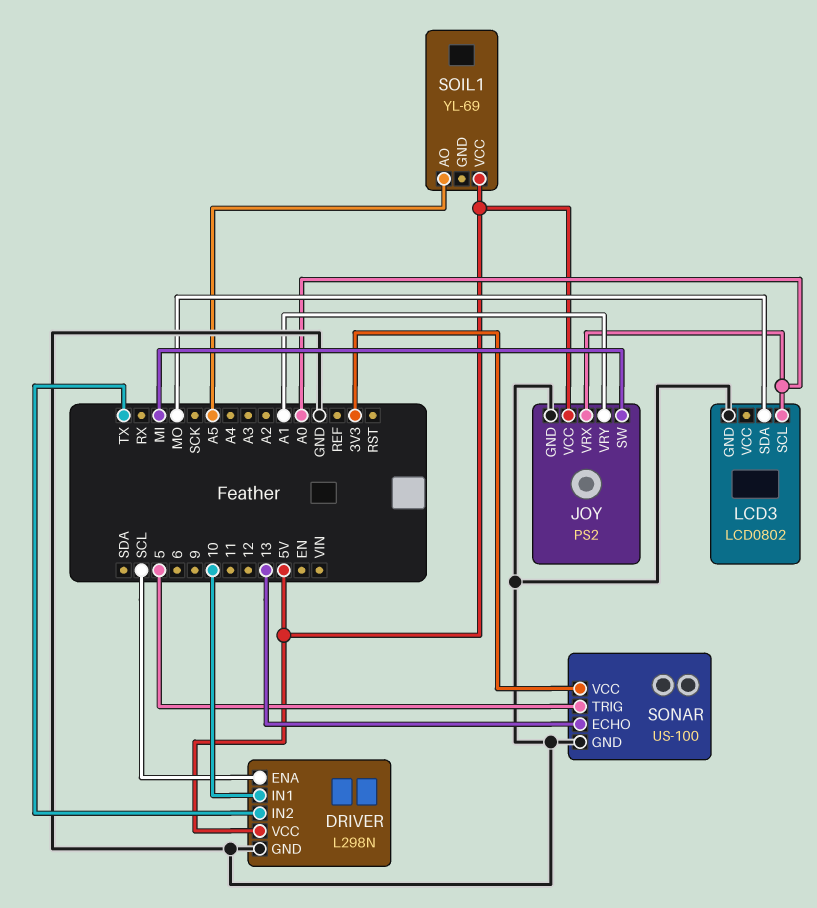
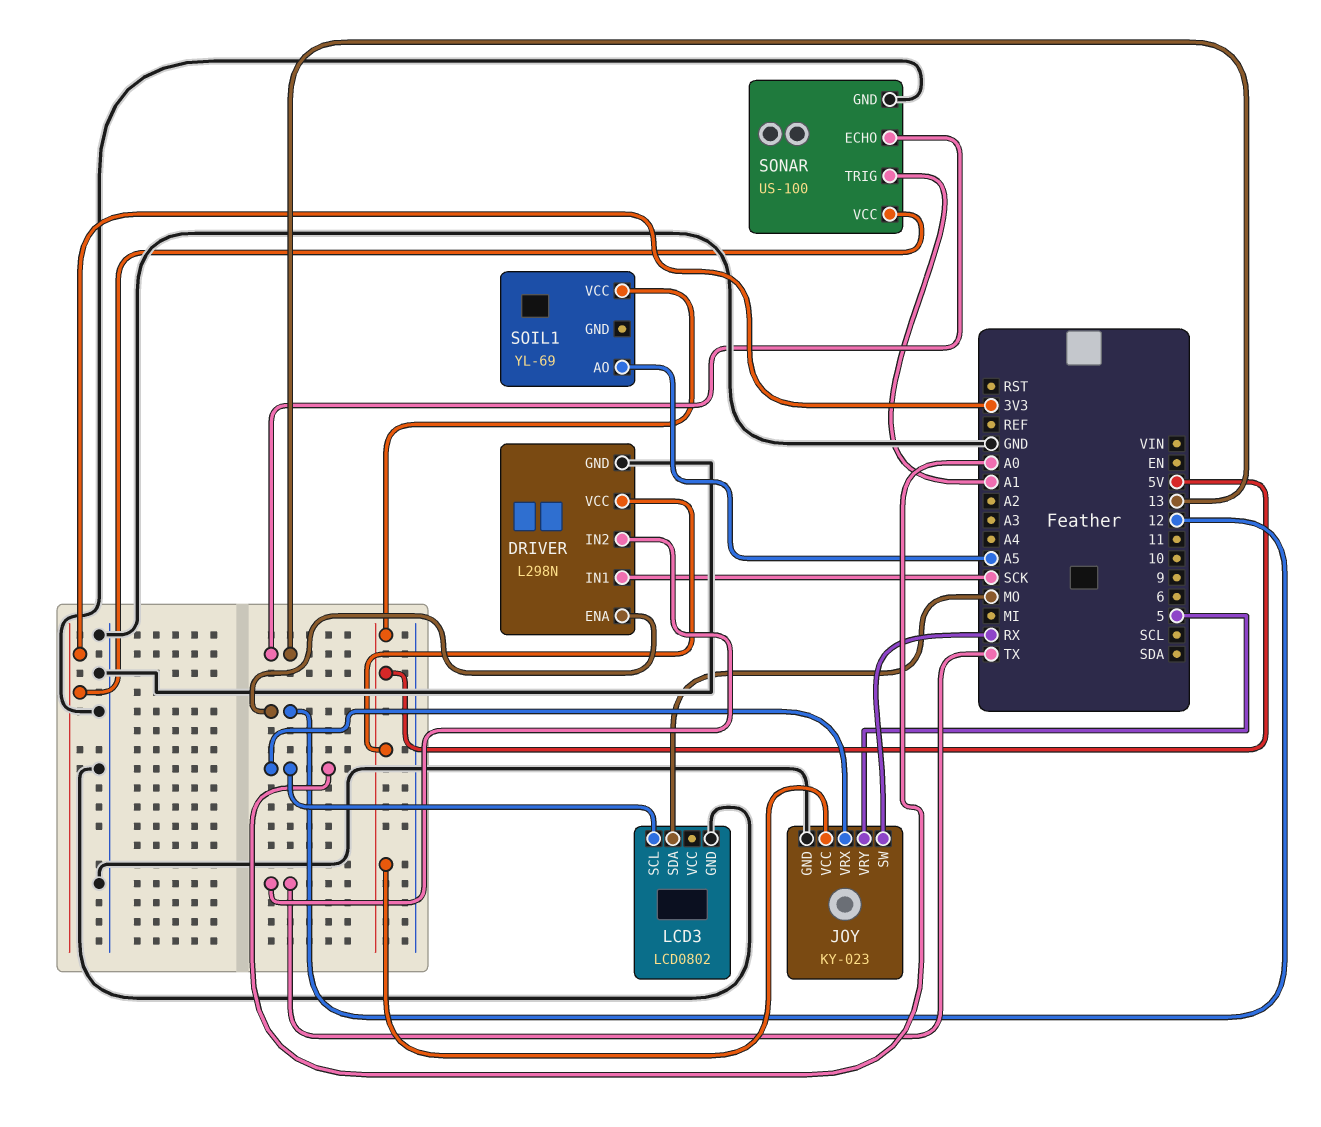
DRIVER pin ENA: SCL -> 12
DRIVER pin IN1: 10 -> SCK
JOY: PS2 -> KY-023
JOY pin SW: MI -> RX
JOY pin VRY: A1 -> 5
SONAR pin TRIG: 5 -> A1

